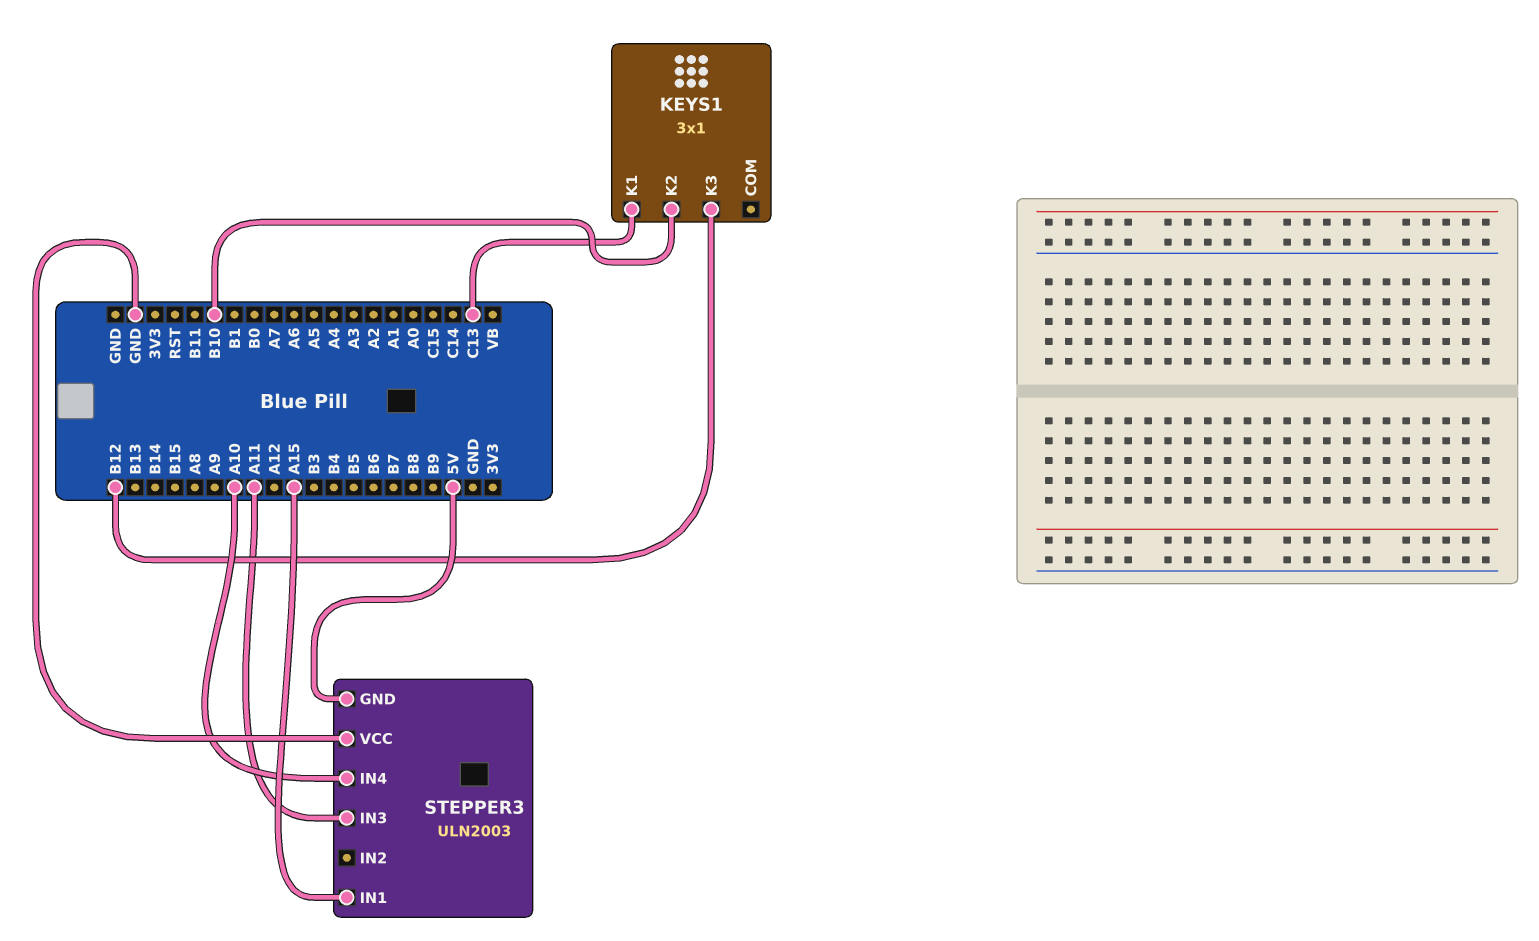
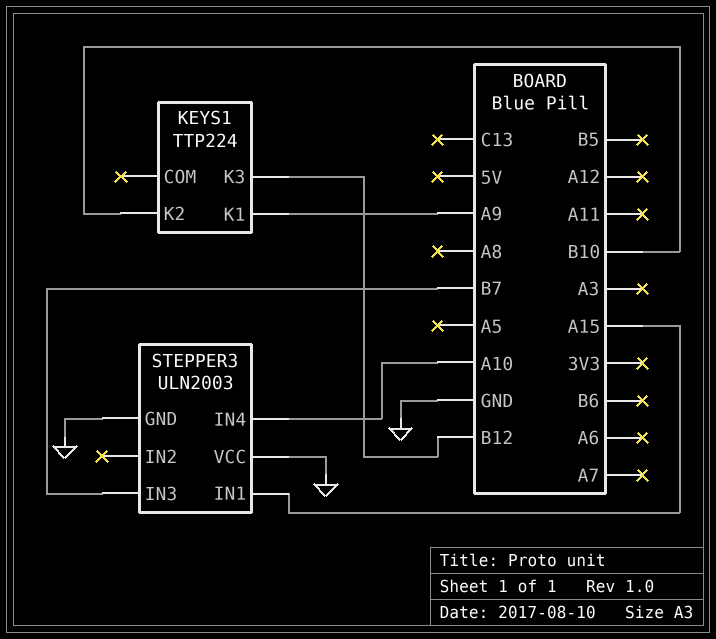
KEYS1: 3x1 -> TTP224
KEYS1 pin K1: C13 -> A9
STEPPER3 pin GND: 5V -> GND
STEPPER3 pin IN3: A11 -> B7

